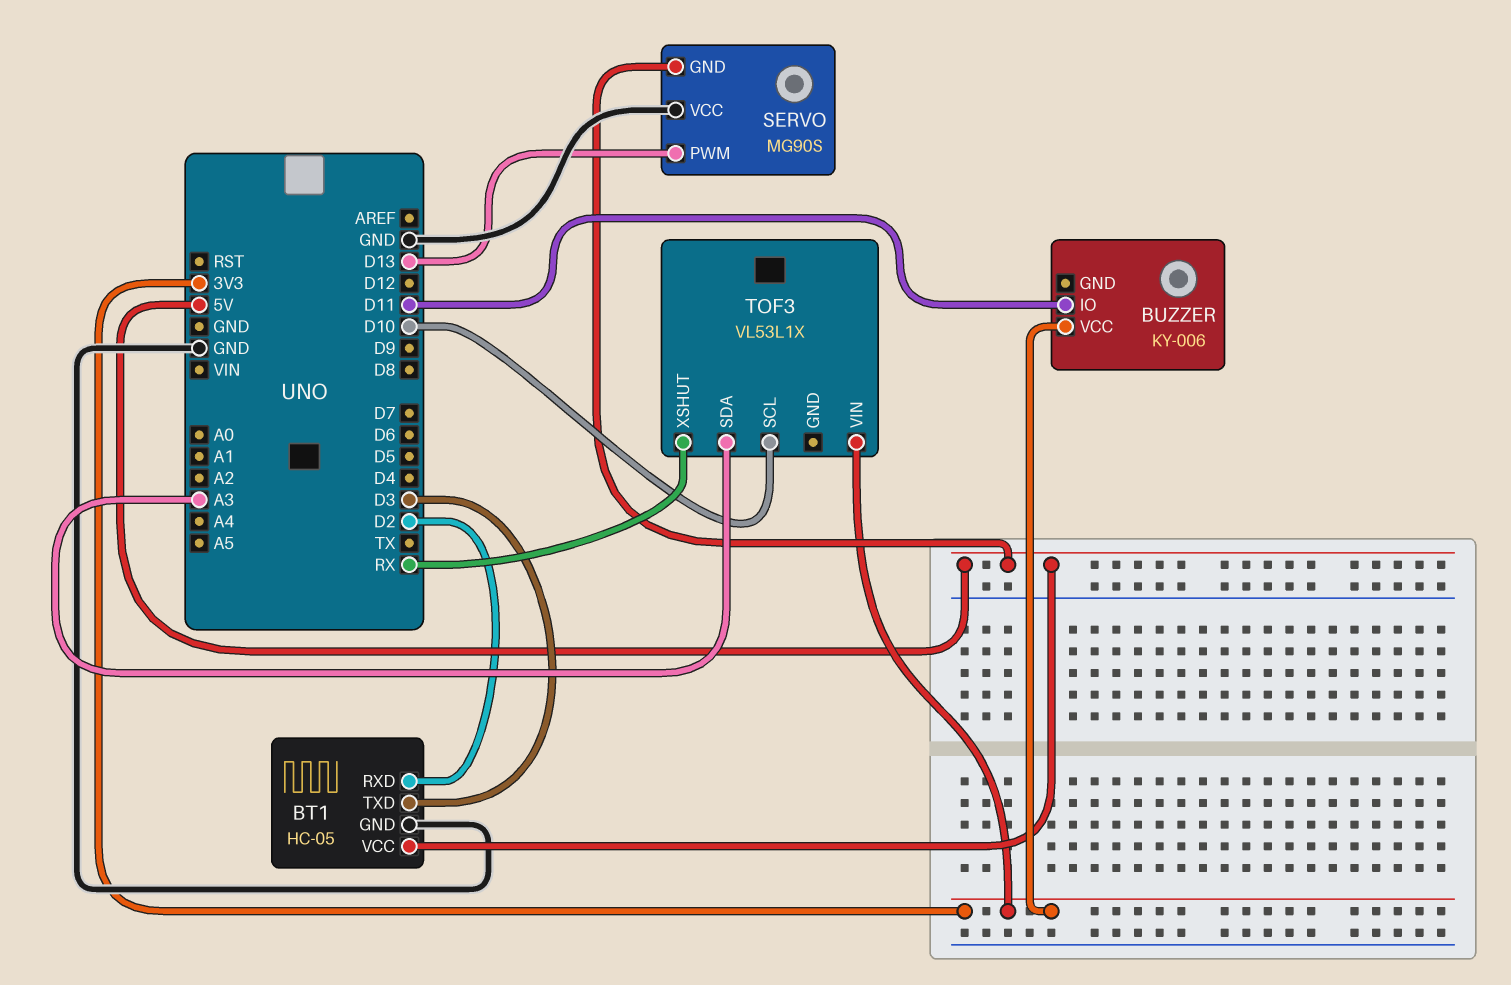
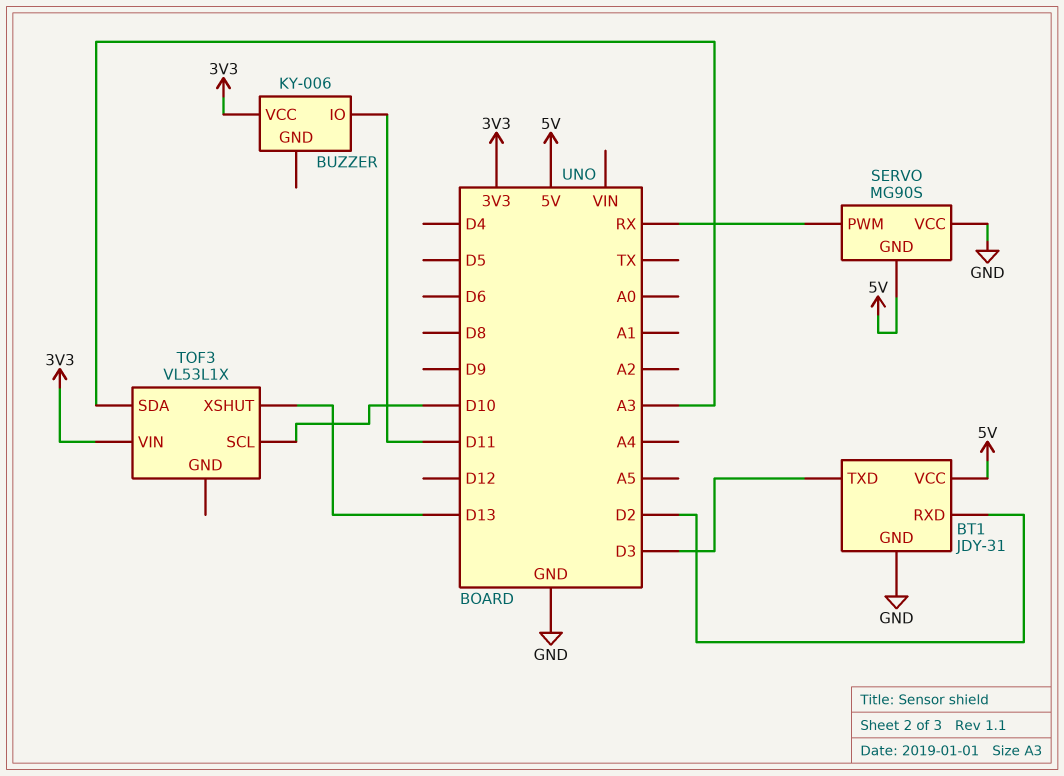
BT1: HC-05 -> JDY-31
SERVO pin PWM: D13 -> RX
TOF3 pin XSHUT: RX -> D13

